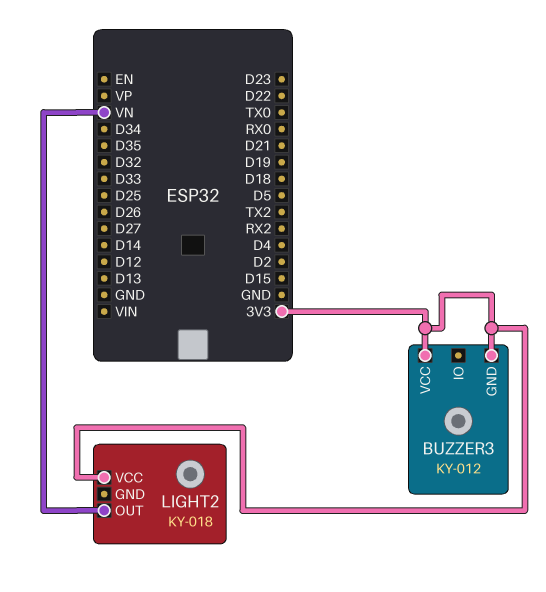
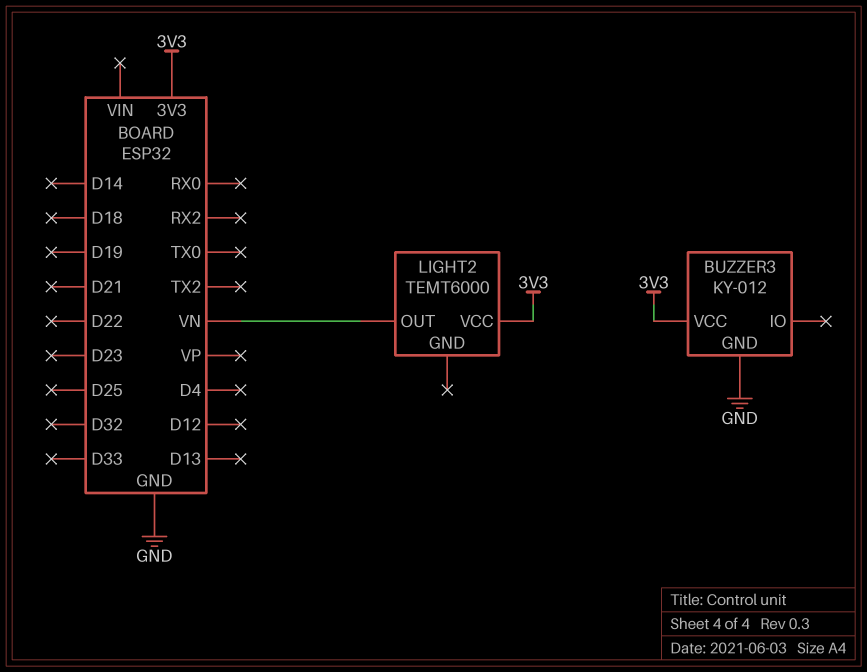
BUZZER3 pin GND: 3V3 -> GND
LIGHT2: KY-018 -> TEMT6000

